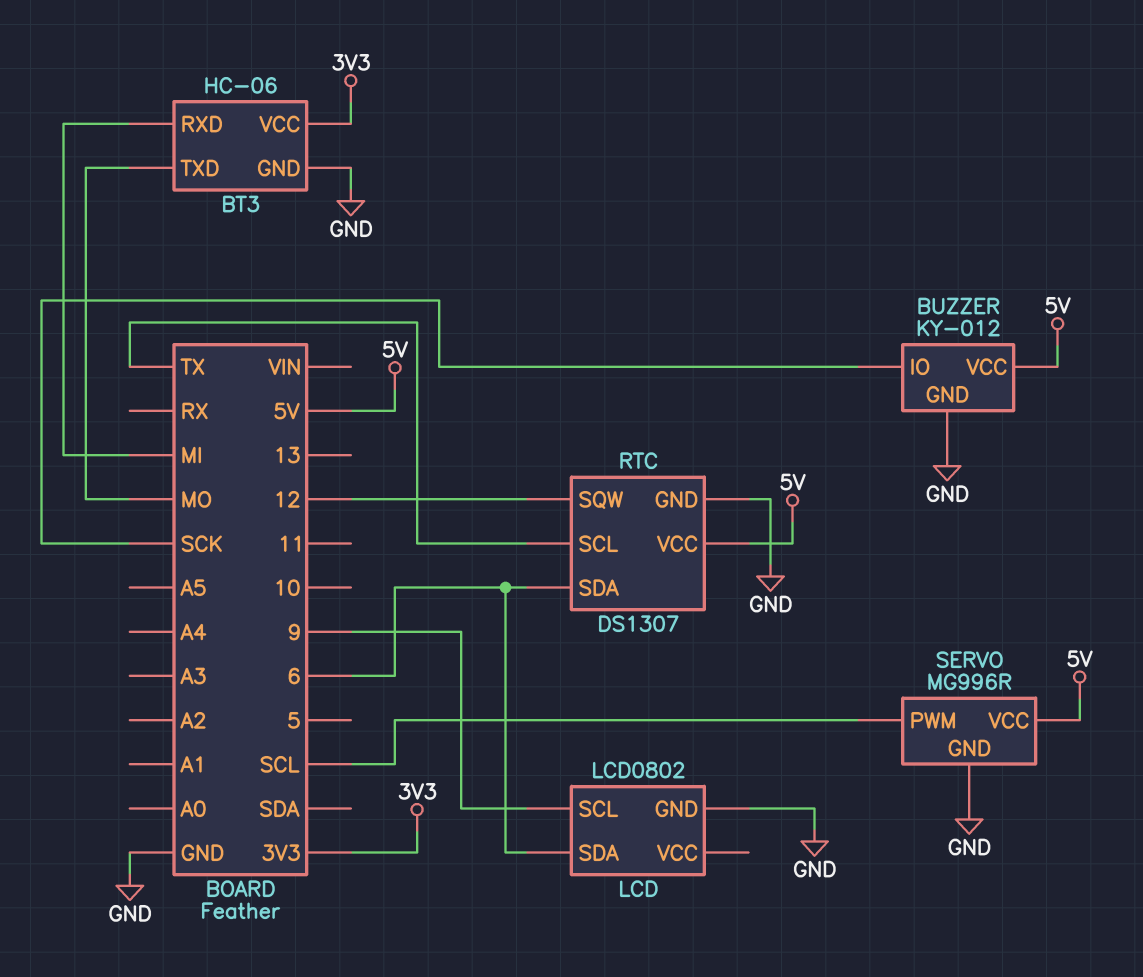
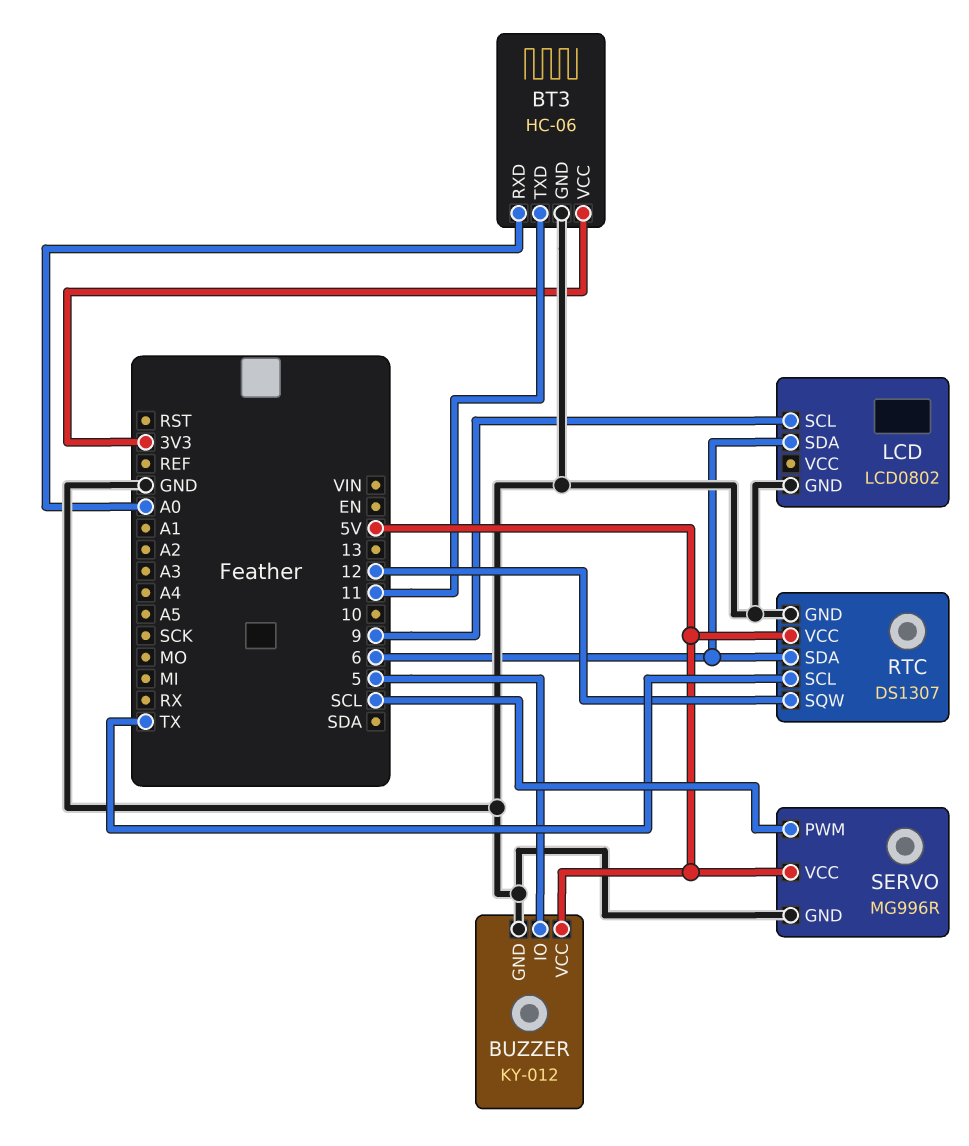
BT3 pin RXD: MI -> A0
BT3 pin TXD: MO -> 11
BUZZER pin IO: SCK -> 5

